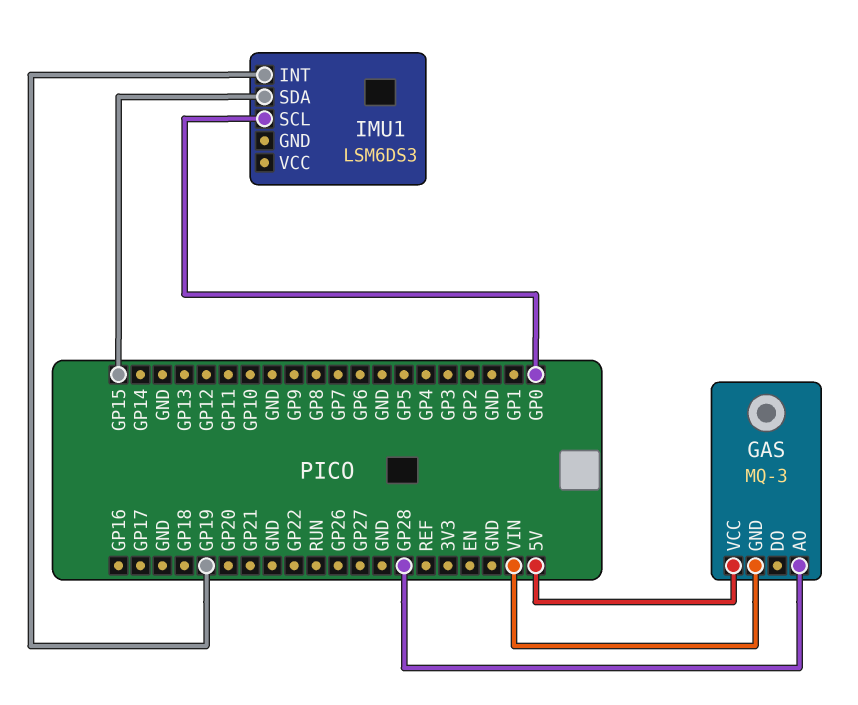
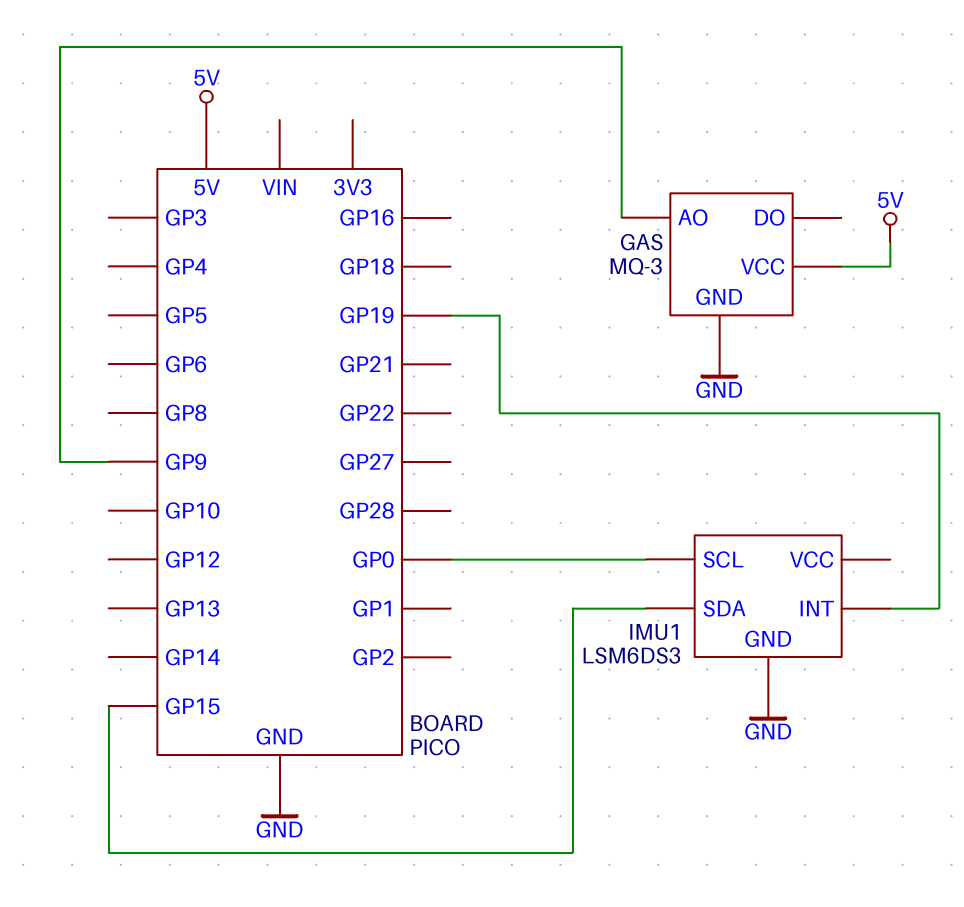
GAS pin AO: GP28 -> GP9
GAS pin GND: VIN -> GND
IMU1 pin GND: none -> GND

